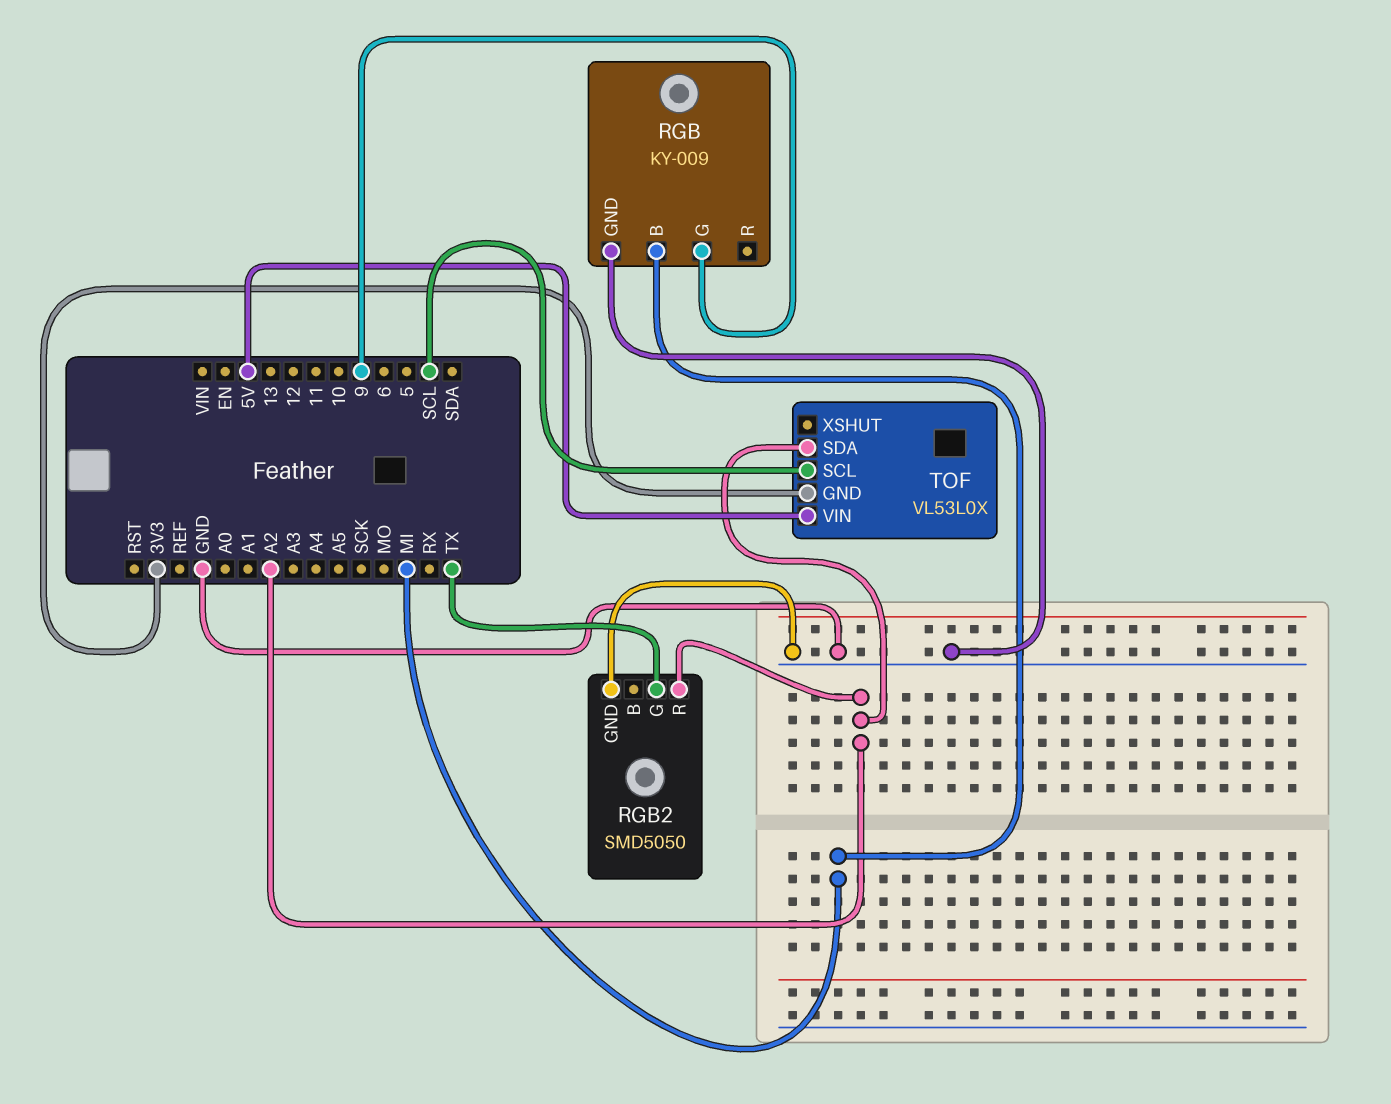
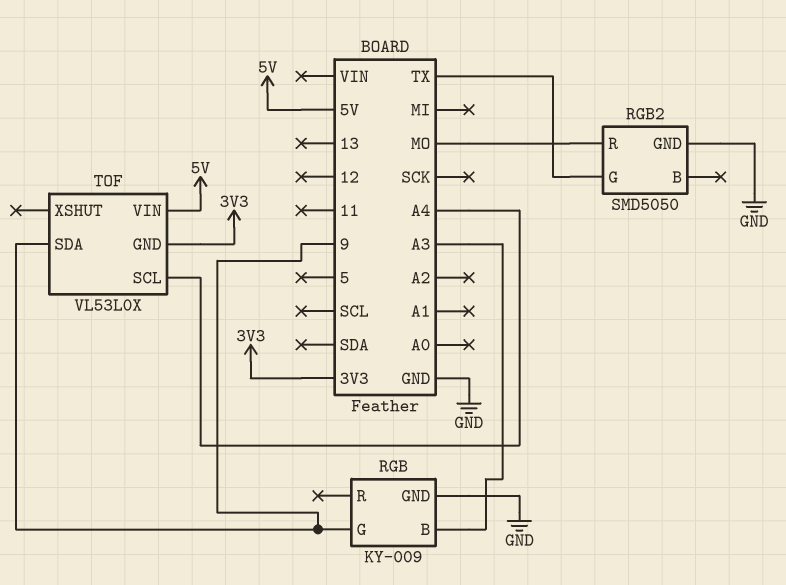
RGB pin B: MI -> A3
RGB2 pin R: A2 -> MO
TOF pin SCL: SCL -> A4
TOF pin SDA: A2 -> 9

